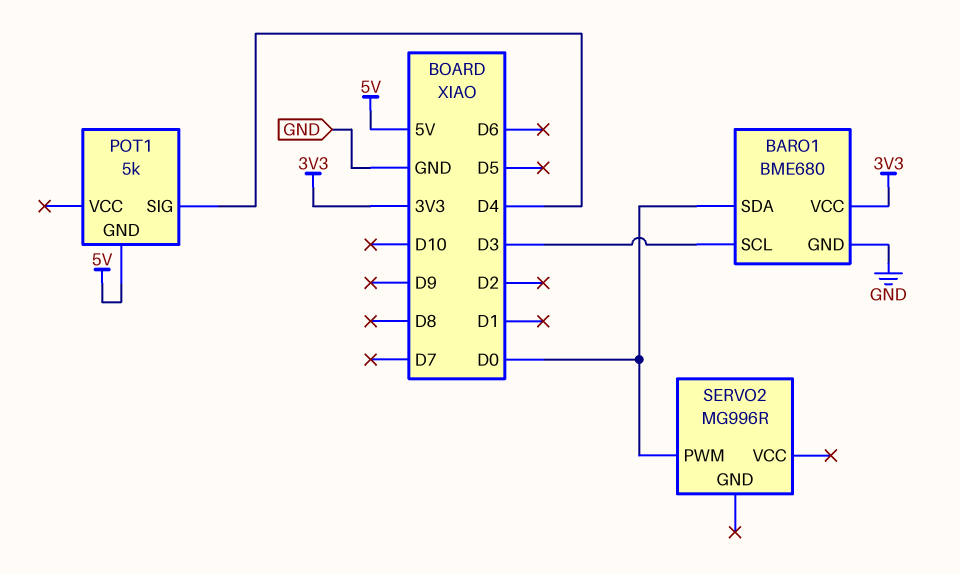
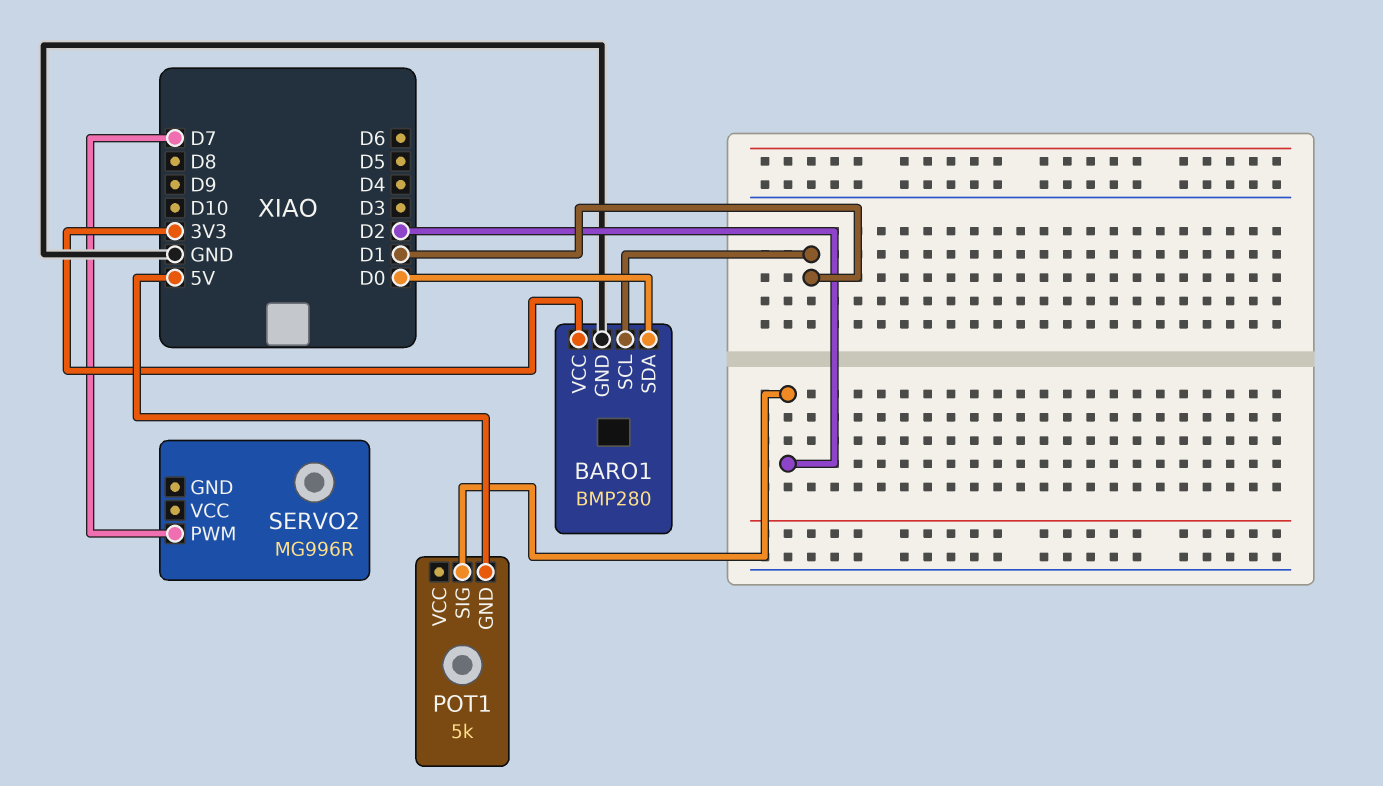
BARO1: BME680 -> BMP280
BARO1 pin SCL: D3 -> D1
POT1 pin SIG: D4 -> D2
SERVO2 pin PWM: D0 -> D7

